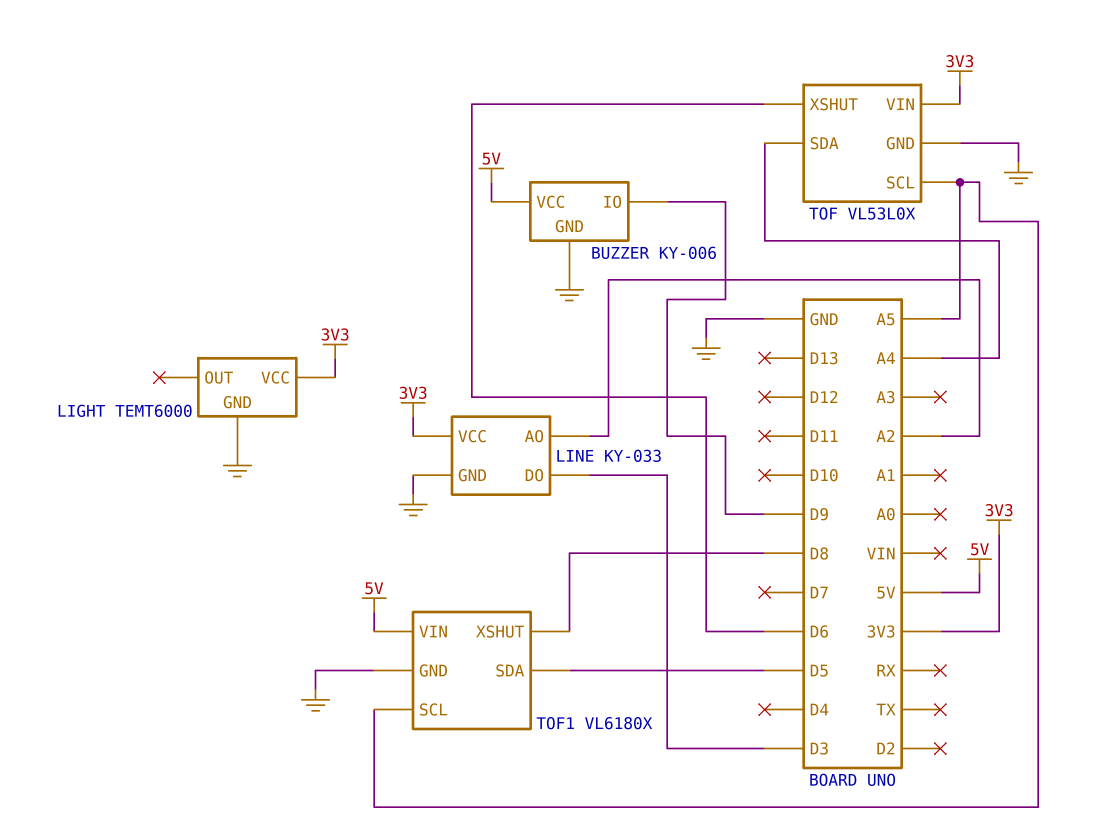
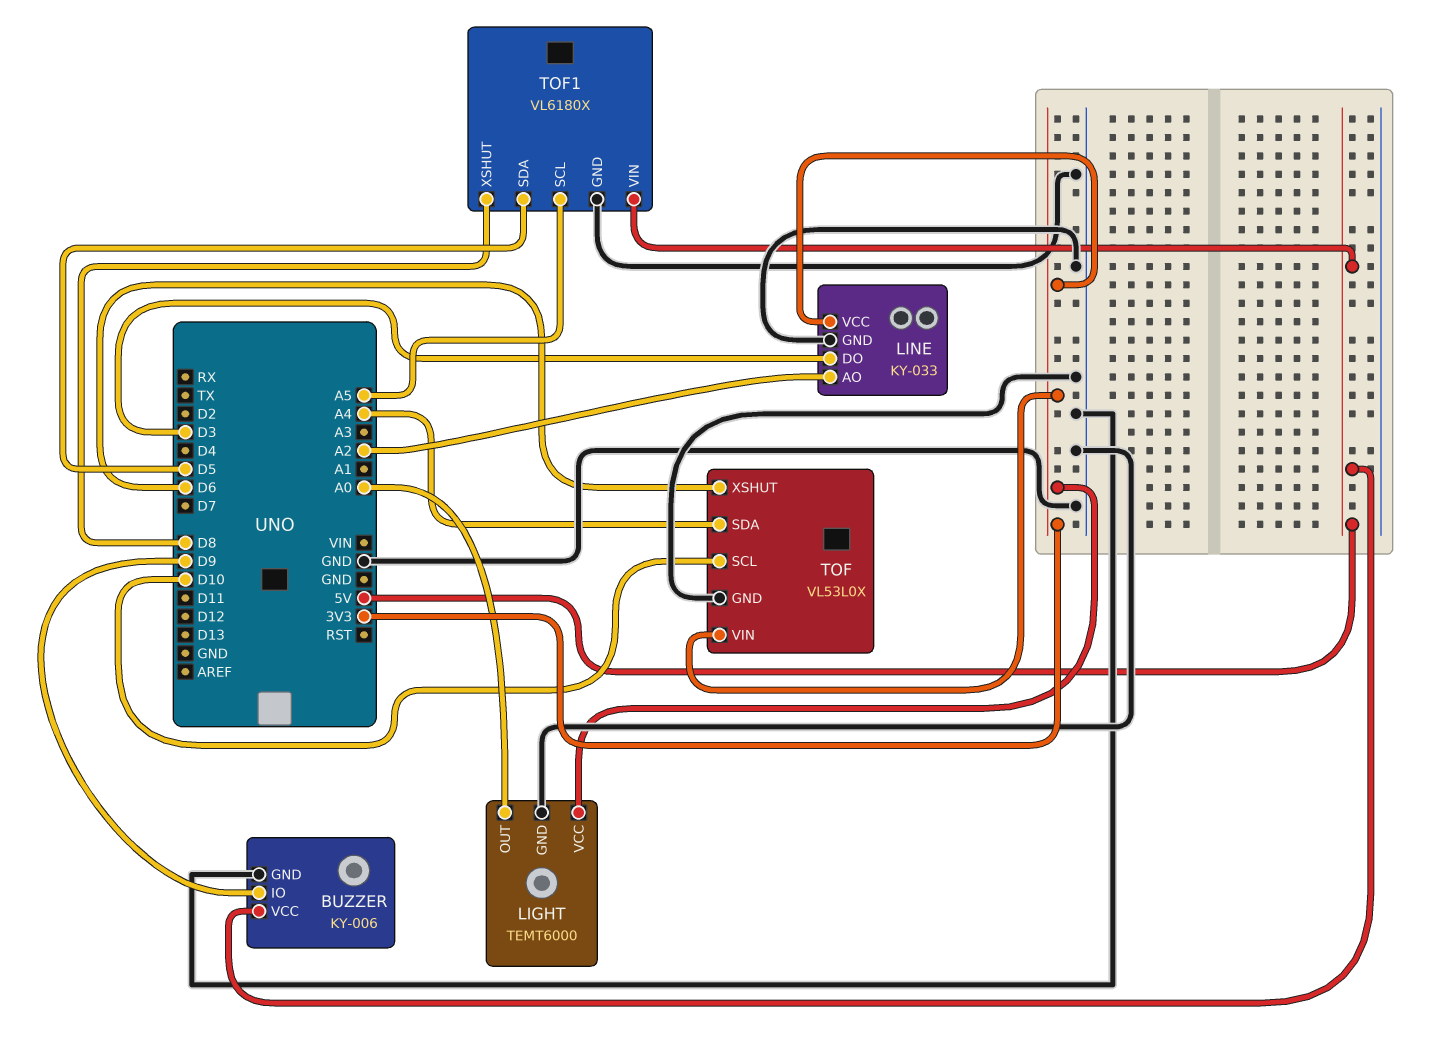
LIGHT pin OUT: none -> A0
TOF pin SCL: A5 -> D10

